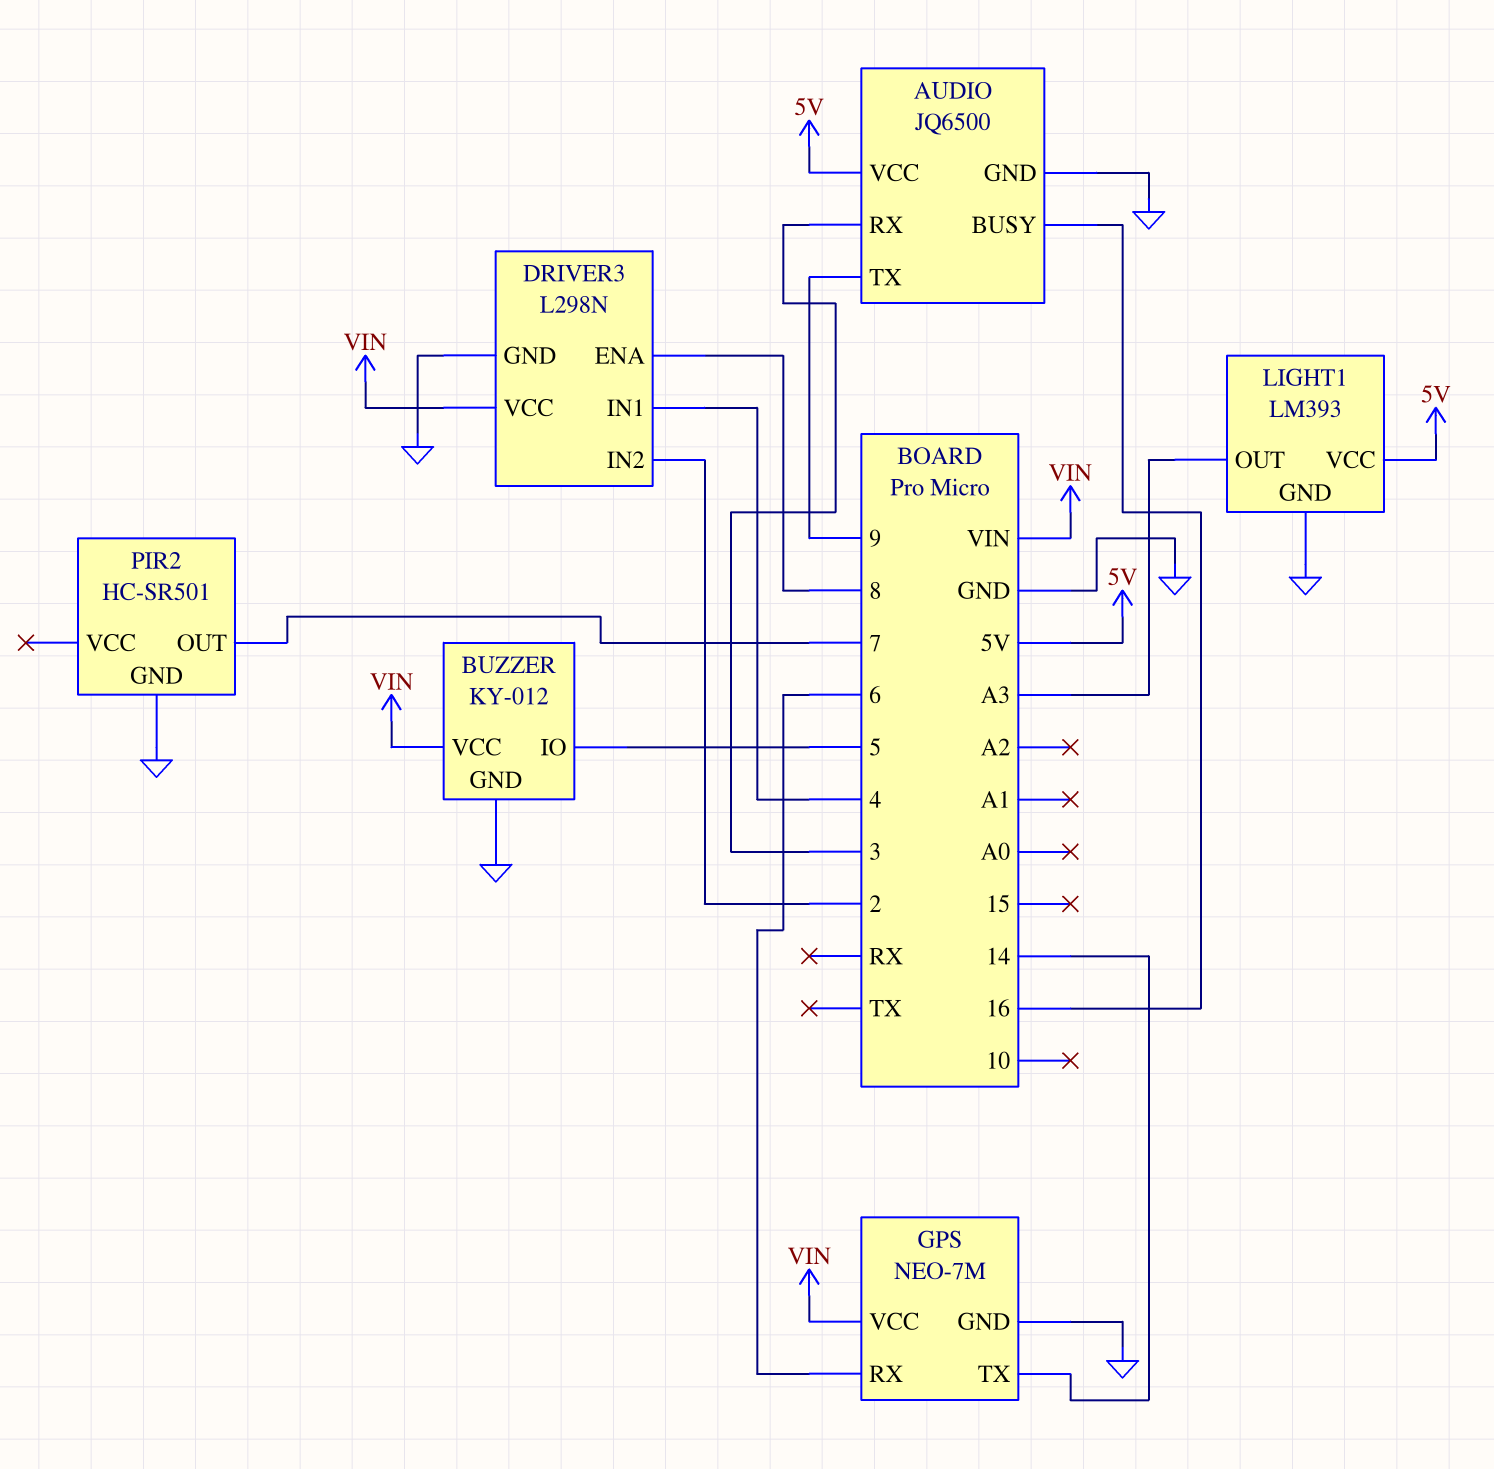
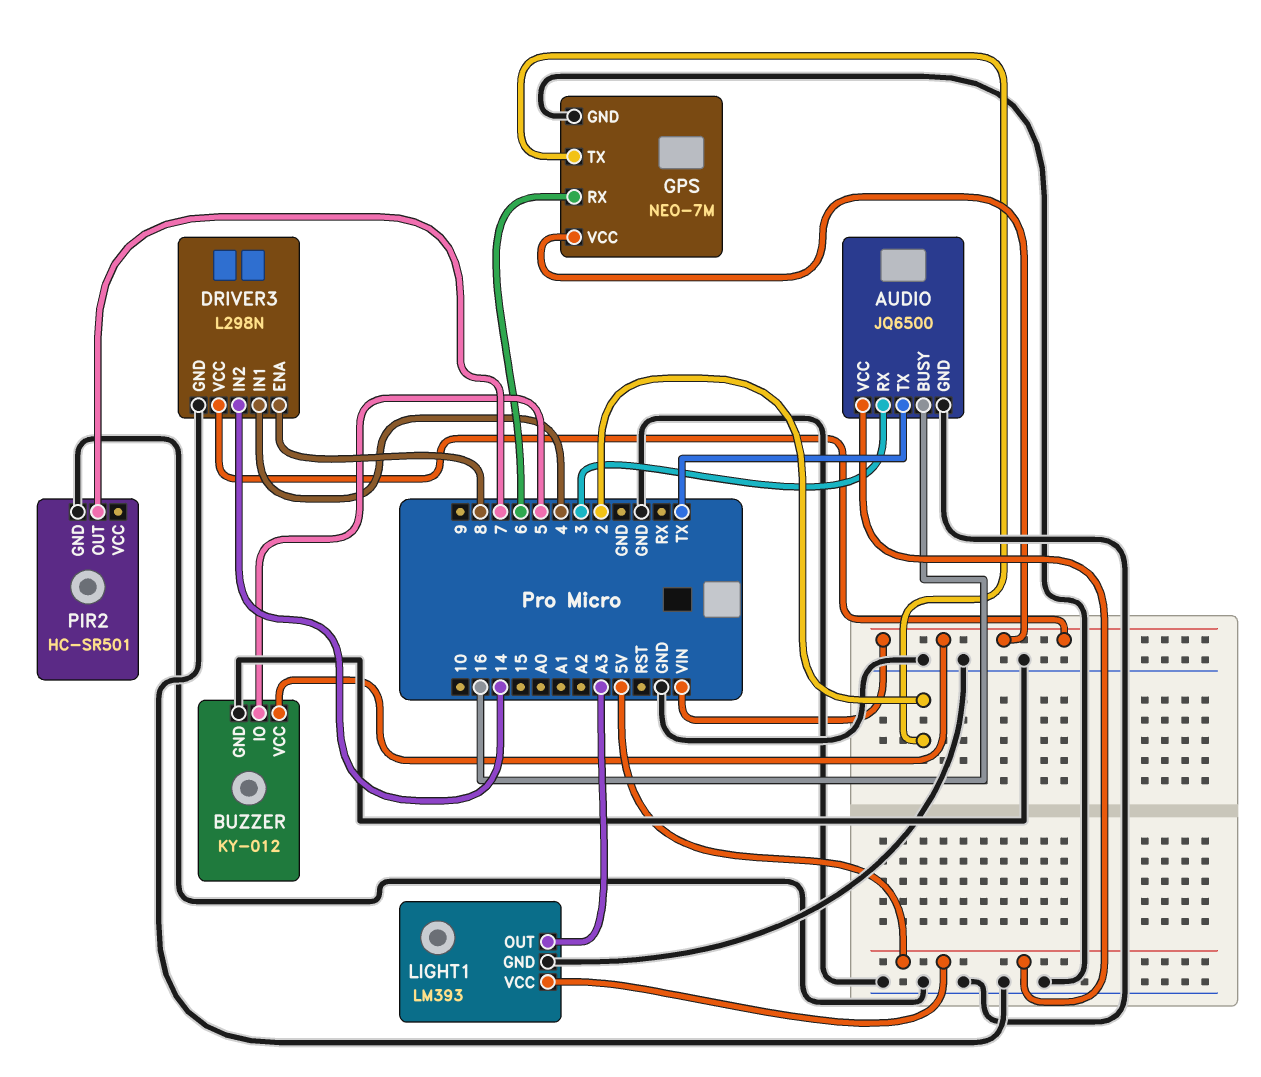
AUDIO pin TX: 9 -> TX
DRIVER3 pin IN2: 2 -> 14
GPS pin TX: 14 -> 2

